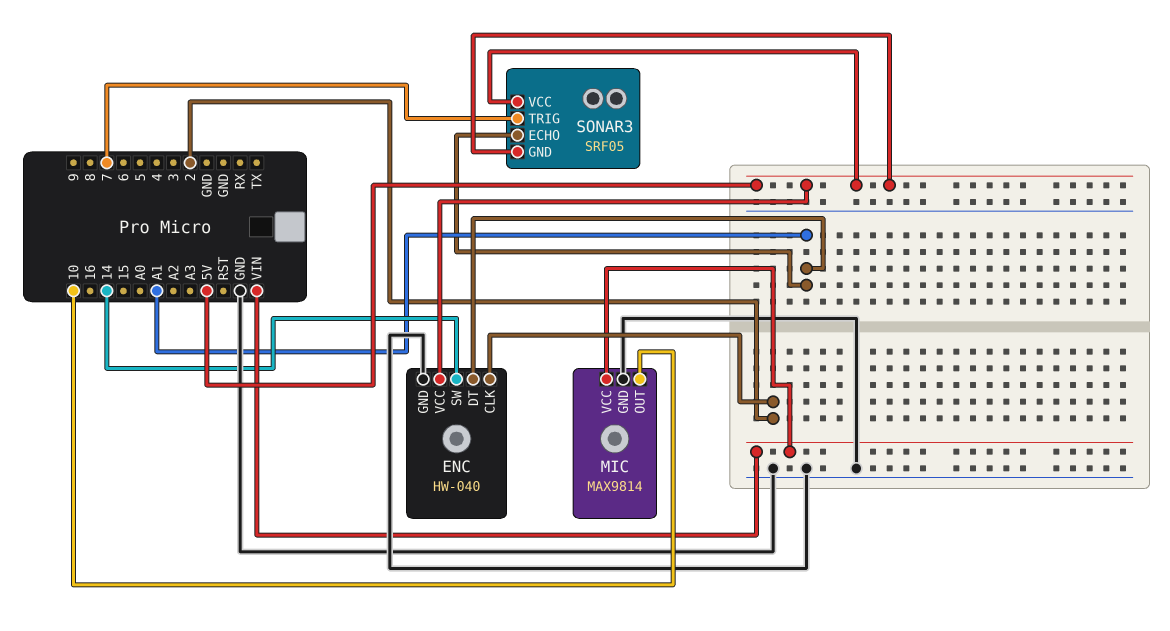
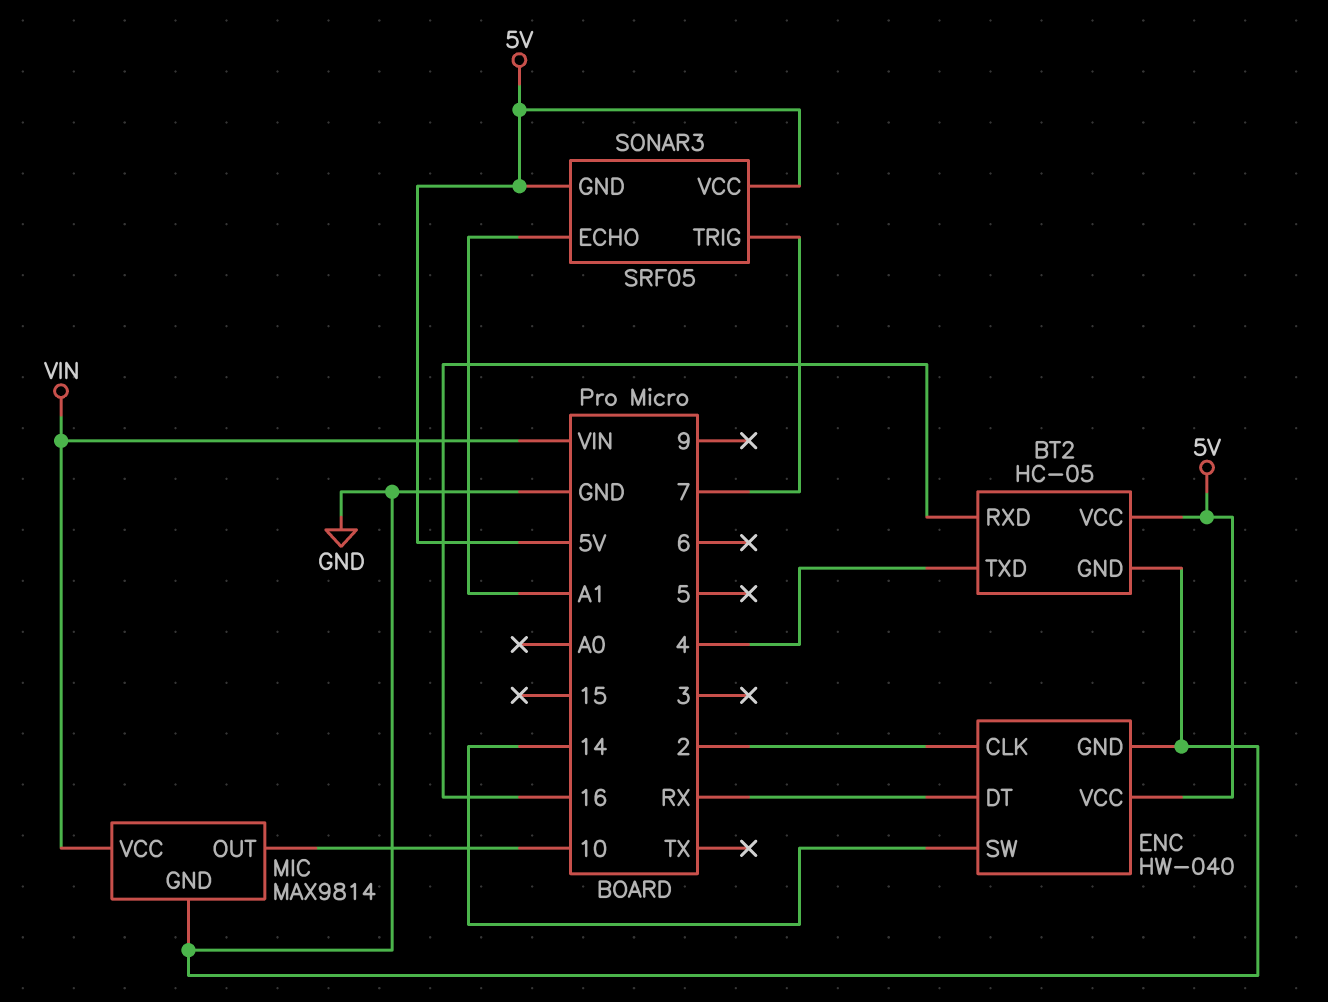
BT2: none -> HC-05
BT2 pin GND: none -> GND
BT2 pin RXD: none -> 16
BT2 pin TXD: none -> 4
BT2 pin VCC: none -> 5V
ENC pin DT: A1 -> RX

